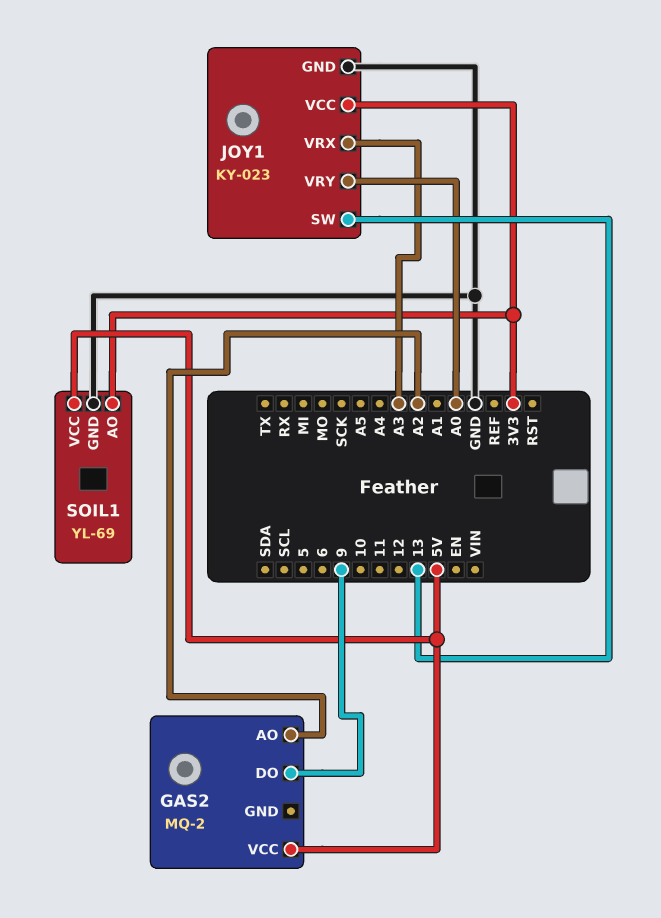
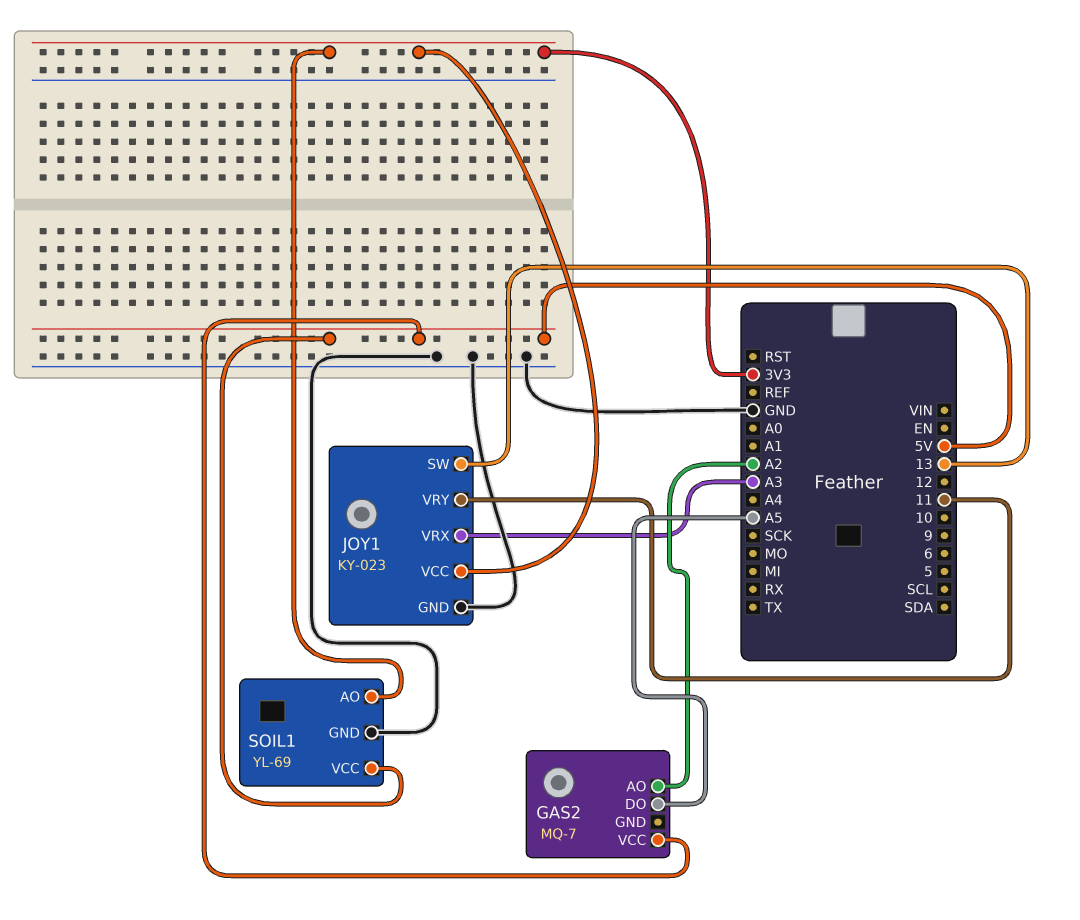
GAS2: MQ-2 -> MQ-7
GAS2 pin DO: 9 -> A5
JOY1 pin VRY: A0 -> 11

